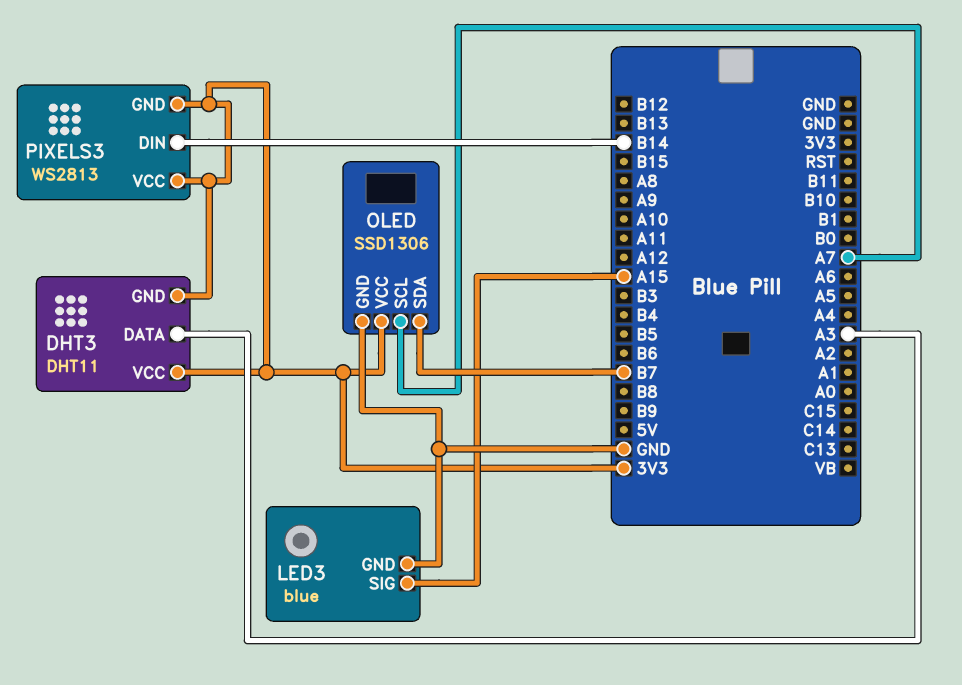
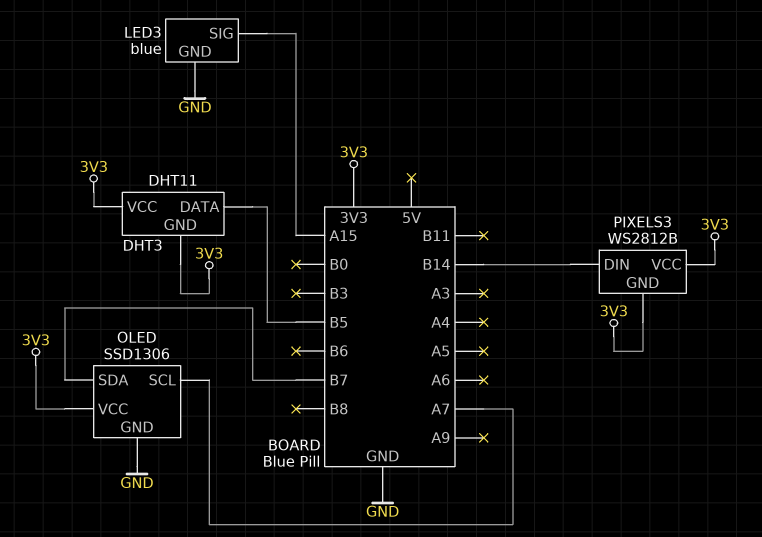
DHT3 pin DATA: A3 -> B5
PIXELS3: WS2813 -> WS2812B

